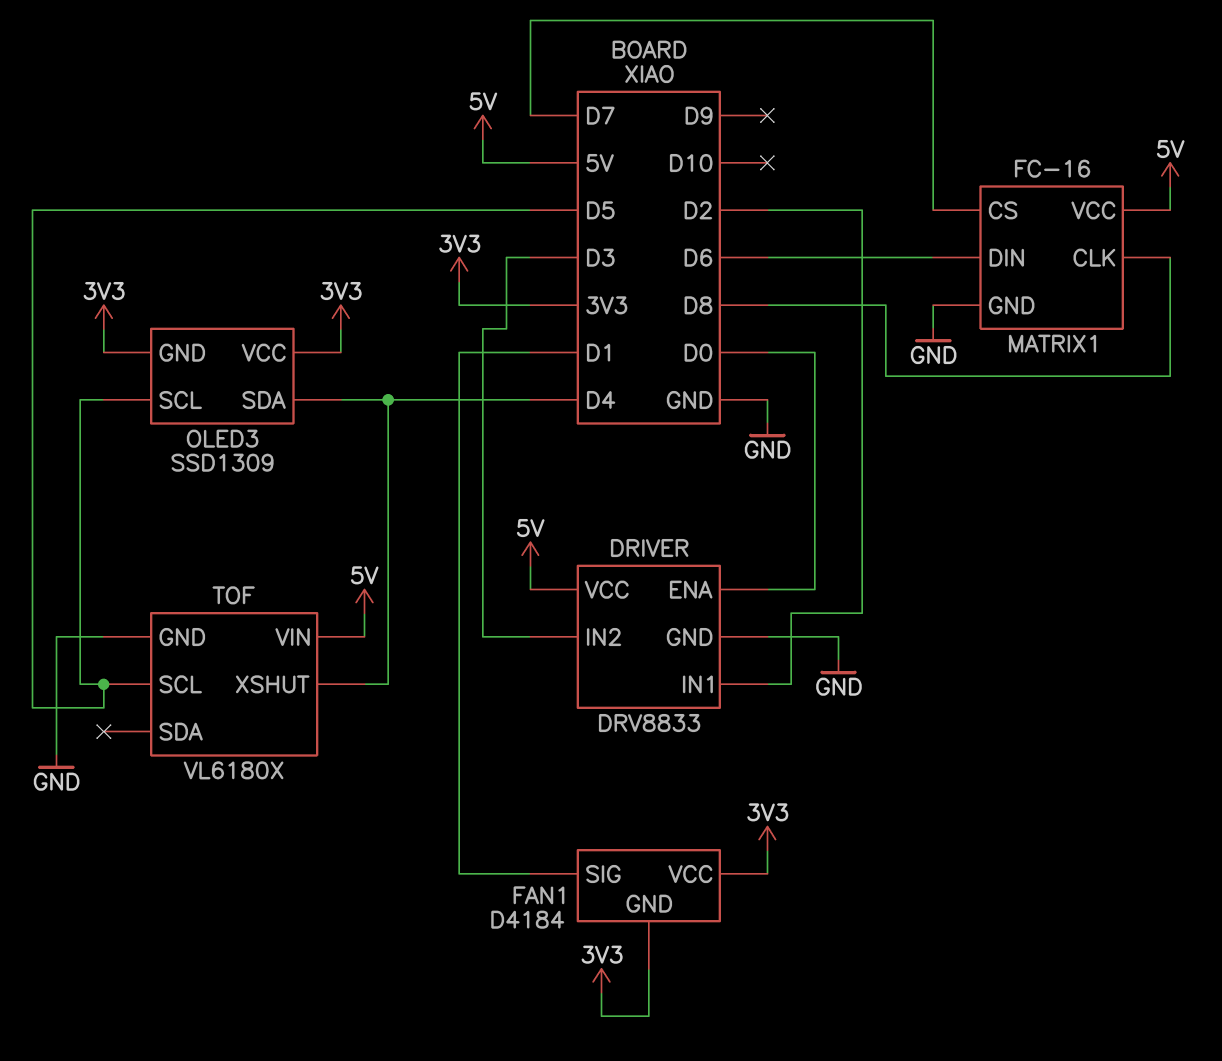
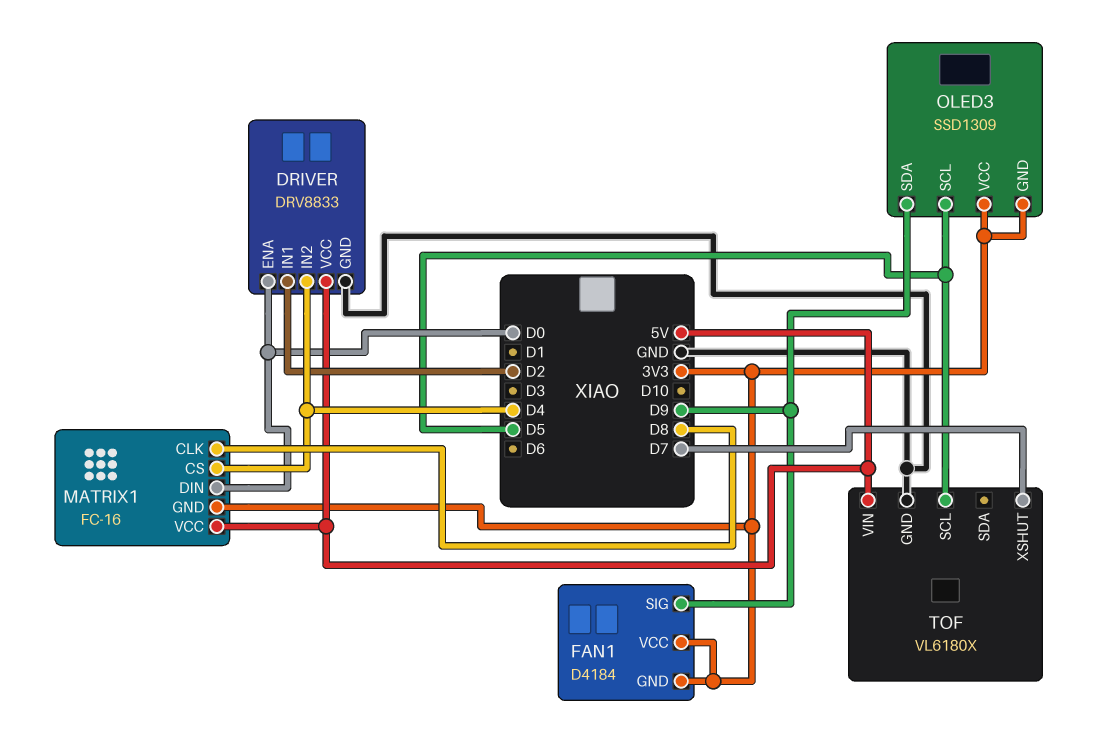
DRIVER pin IN2: D3 -> D4
FAN1 pin SIG: D1 -> D9
MATRIX1 pin CS: D7 -> D4
MATRIX1 pin DIN: D6 -> D0
MATRIX1 pin GND: GND -> 3V3
OLED3 pin SDA: D4 -> D9
TOF pin XSHUT: D4 -> D7

